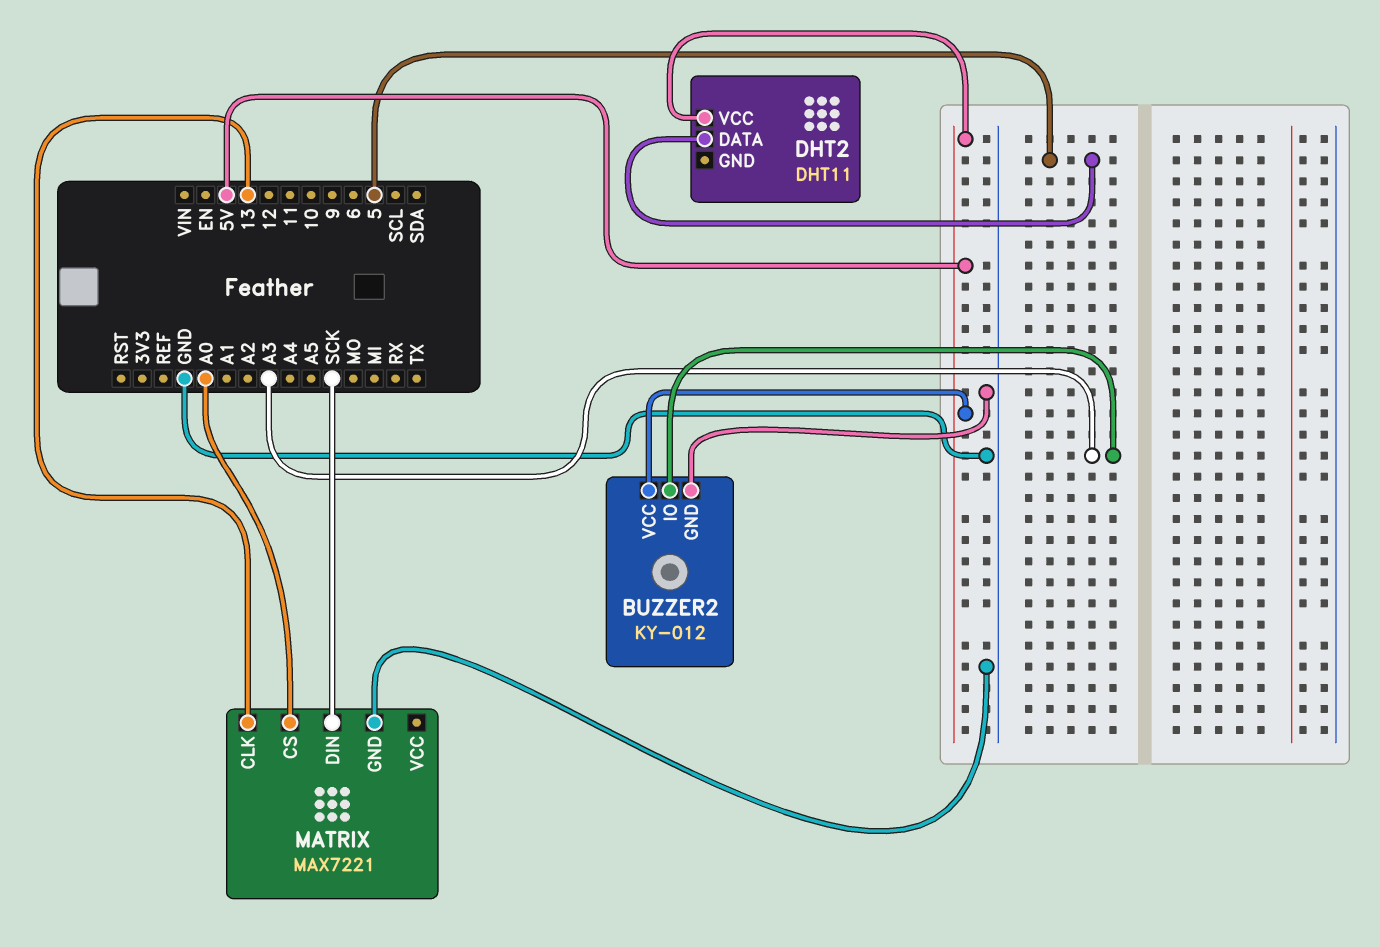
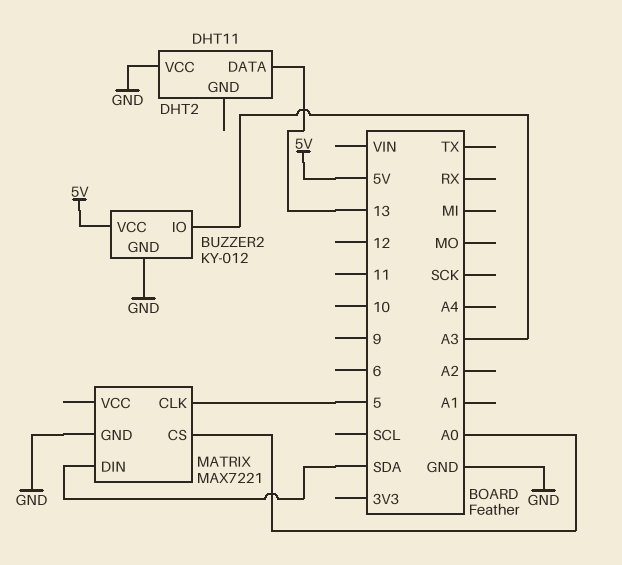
DHT2 pin DATA: 5 -> 13
DHT2 pin VCC: 5V -> GND
MATRIX pin CLK: 13 -> 5
MATRIX pin DIN: SCK -> SDA

